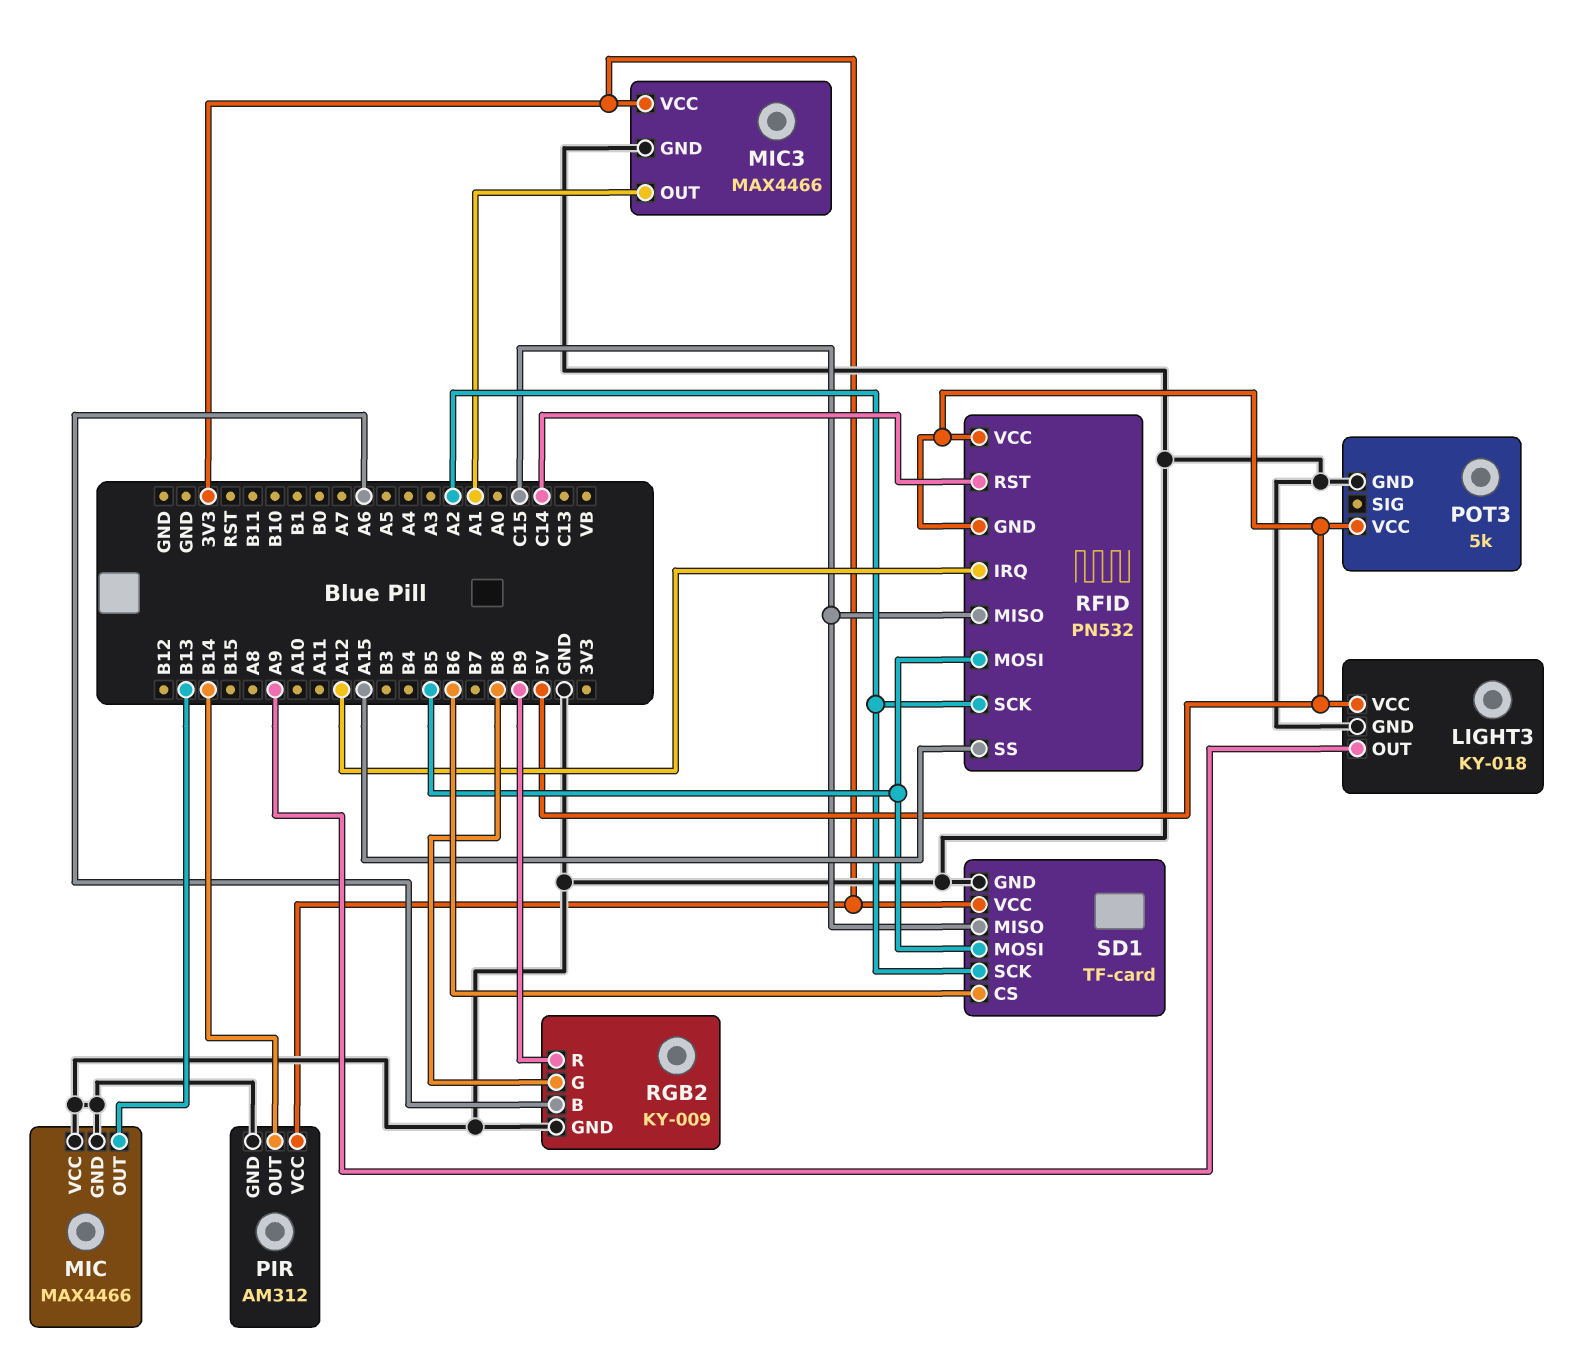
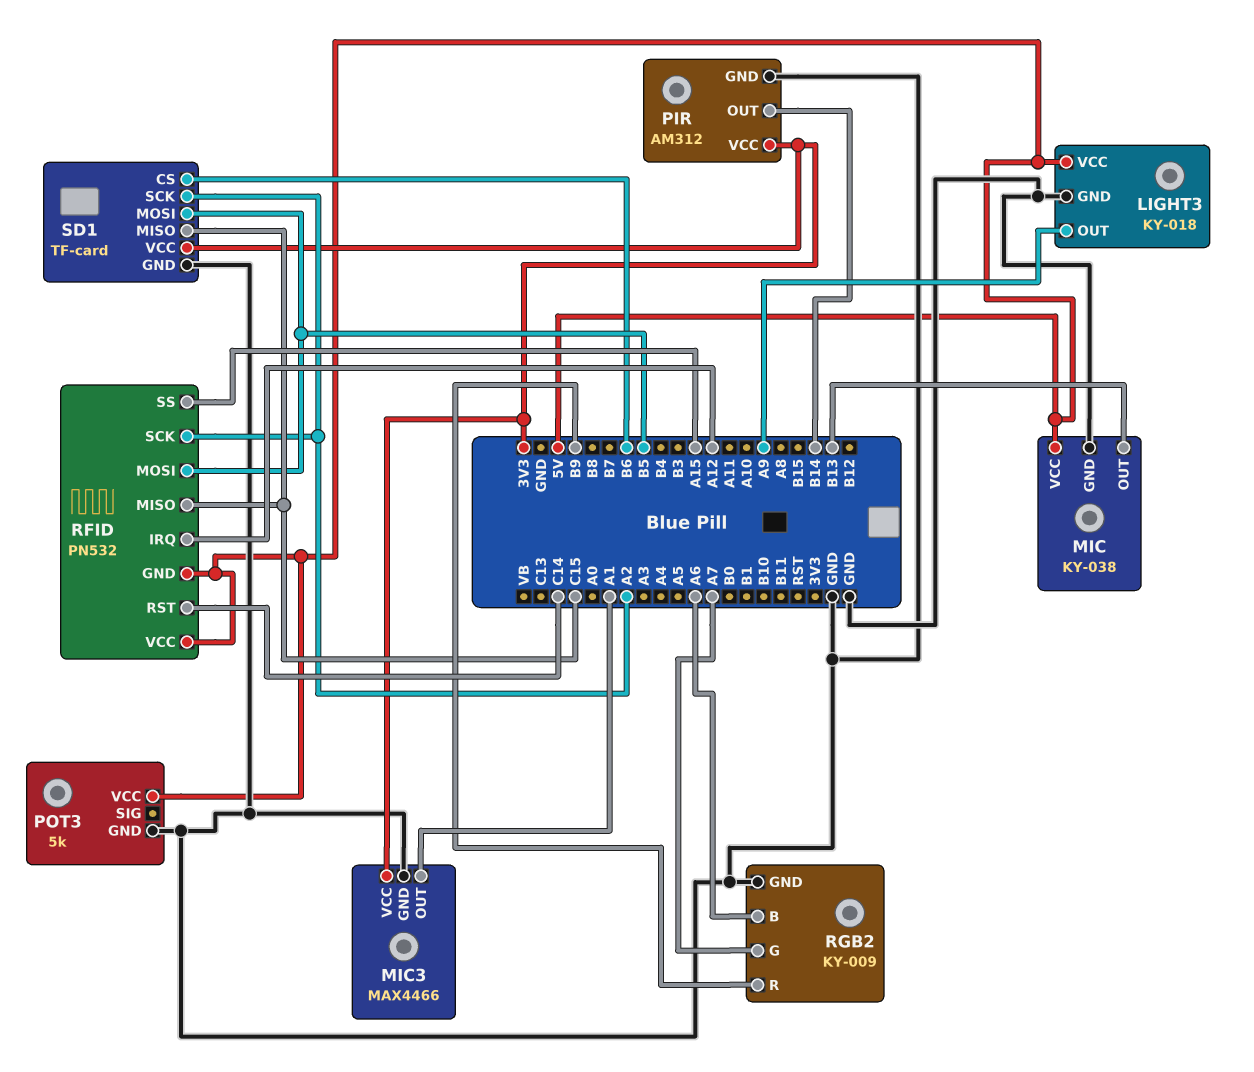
MIC: MAX4466 -> KY-038
MIC pin VCC: GND -> 5V
RGB2 pin G: B8 -> A7

